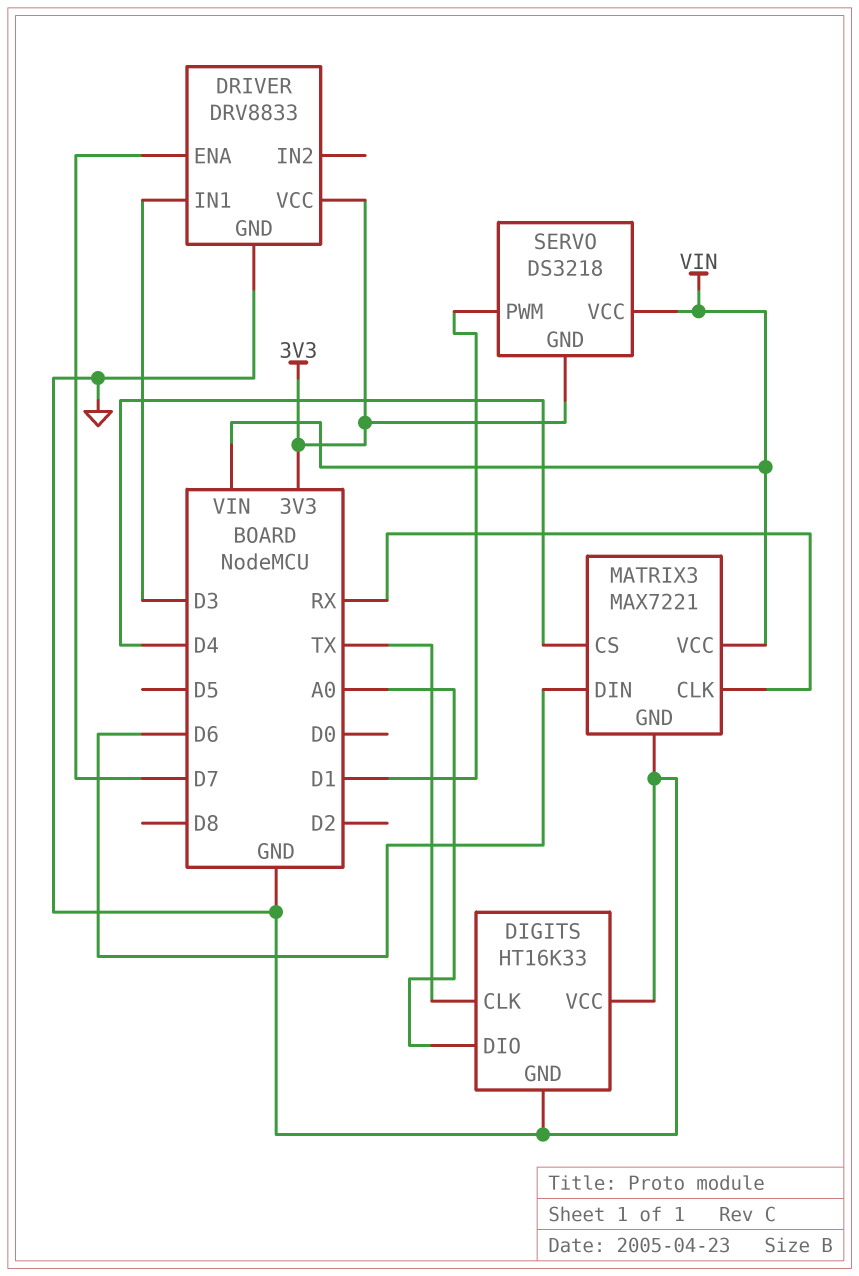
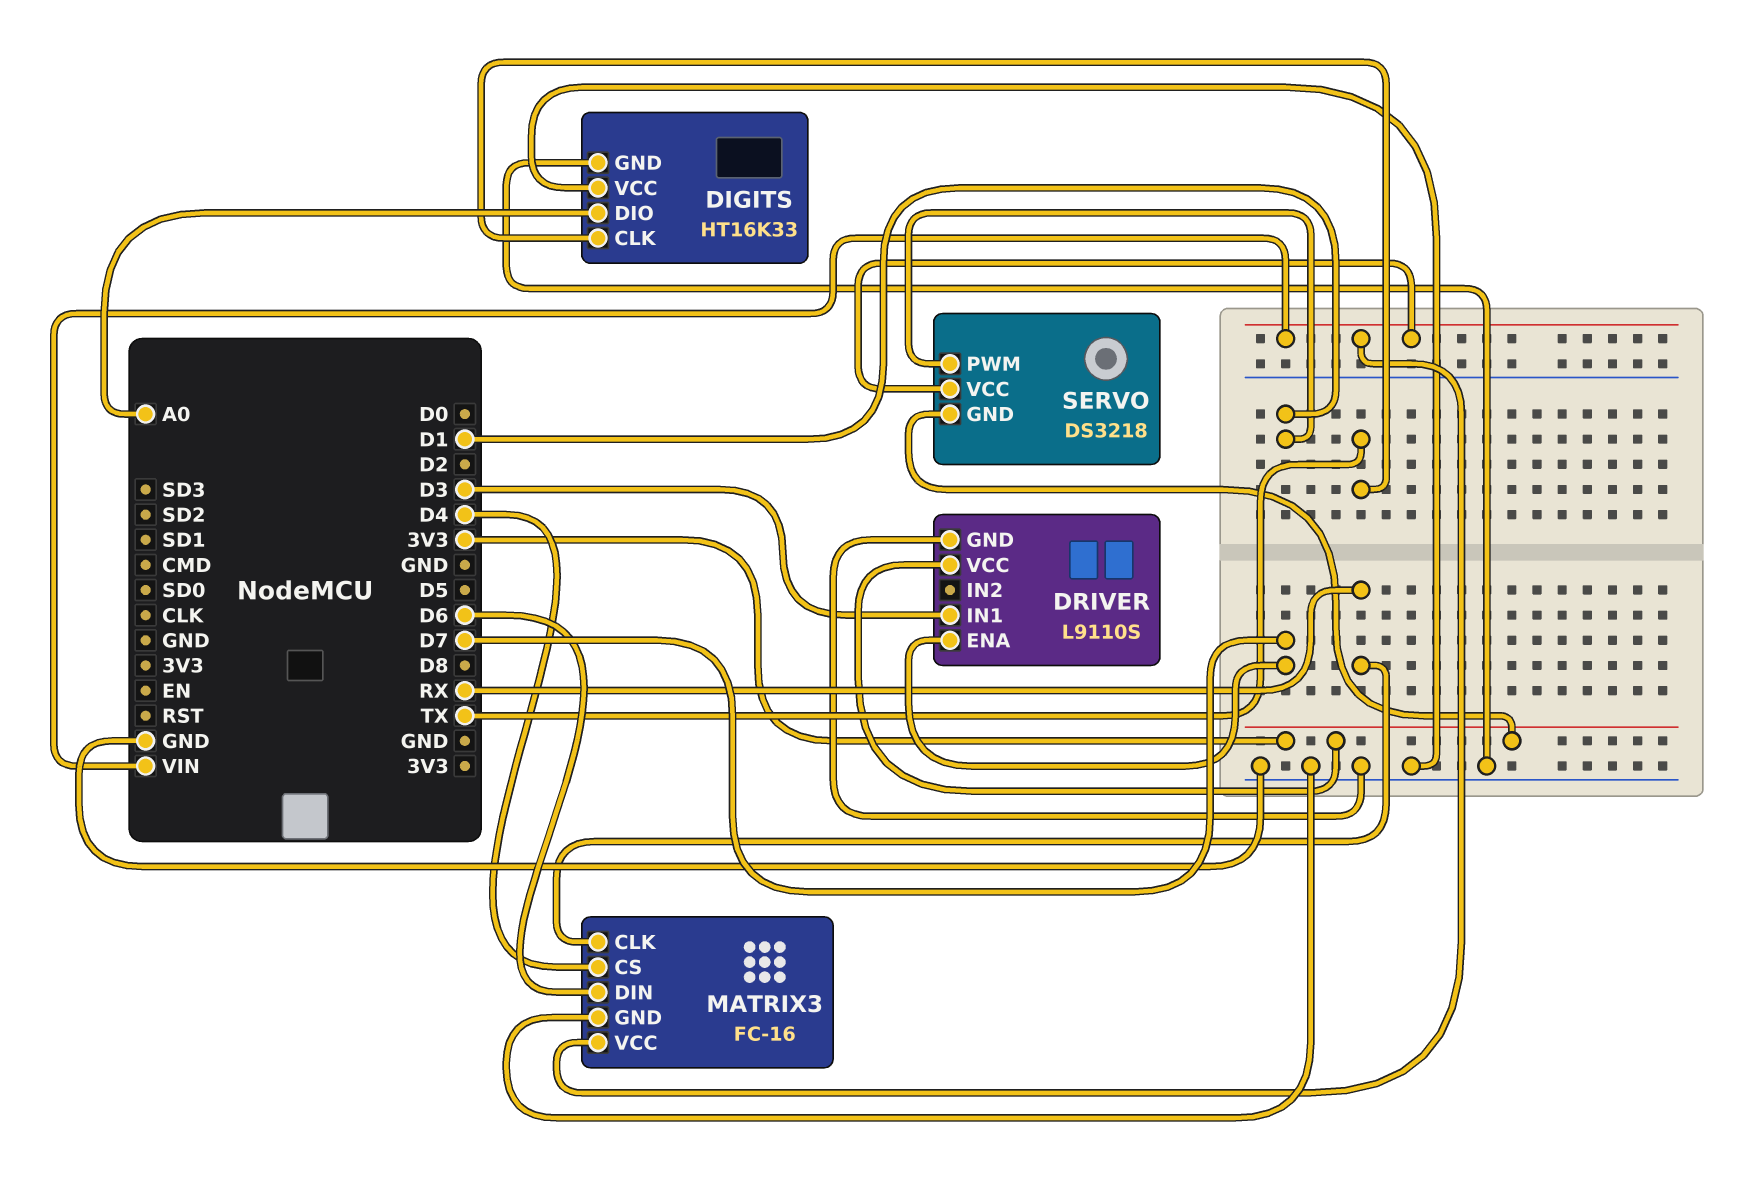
DRIVER: DRV8833 -> L9110S
MATRIX3: MAX7221 -> FC-16

